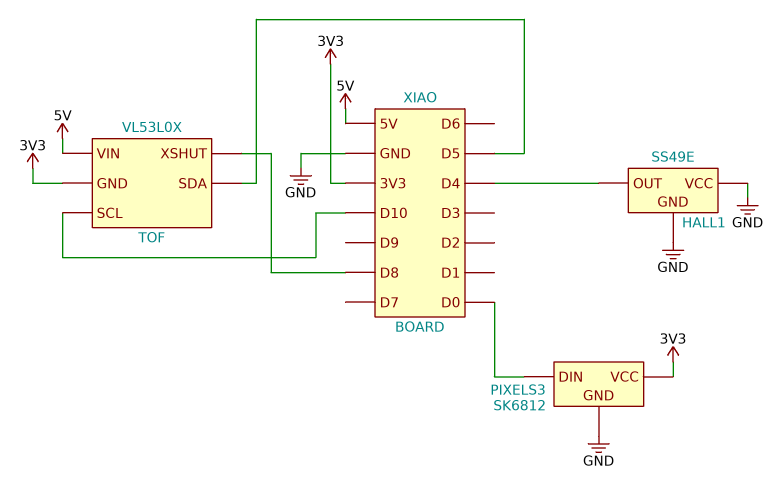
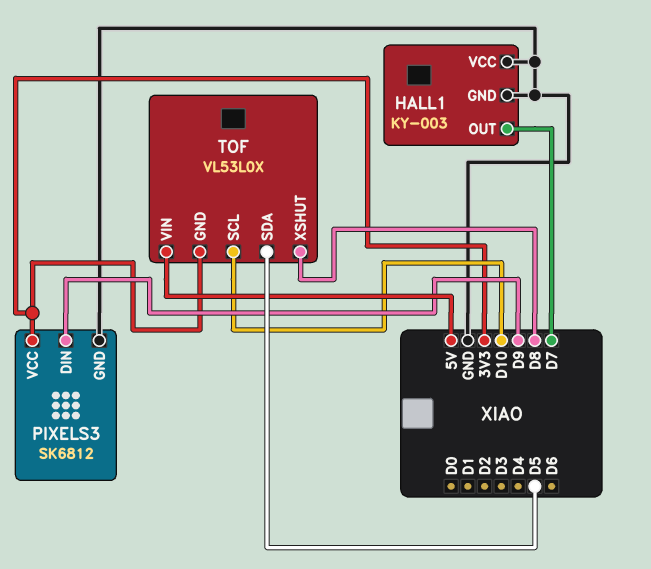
HALL1: SS49E -> KY-003
HALL1 pin OUT: D4 -> D7
PIXELS3 pin DIN: D0 -> D9

